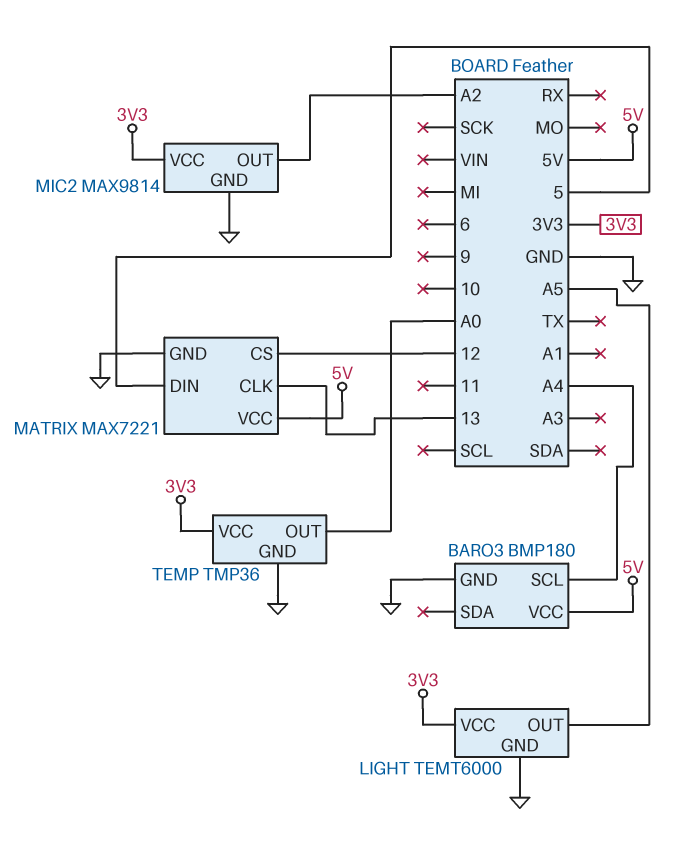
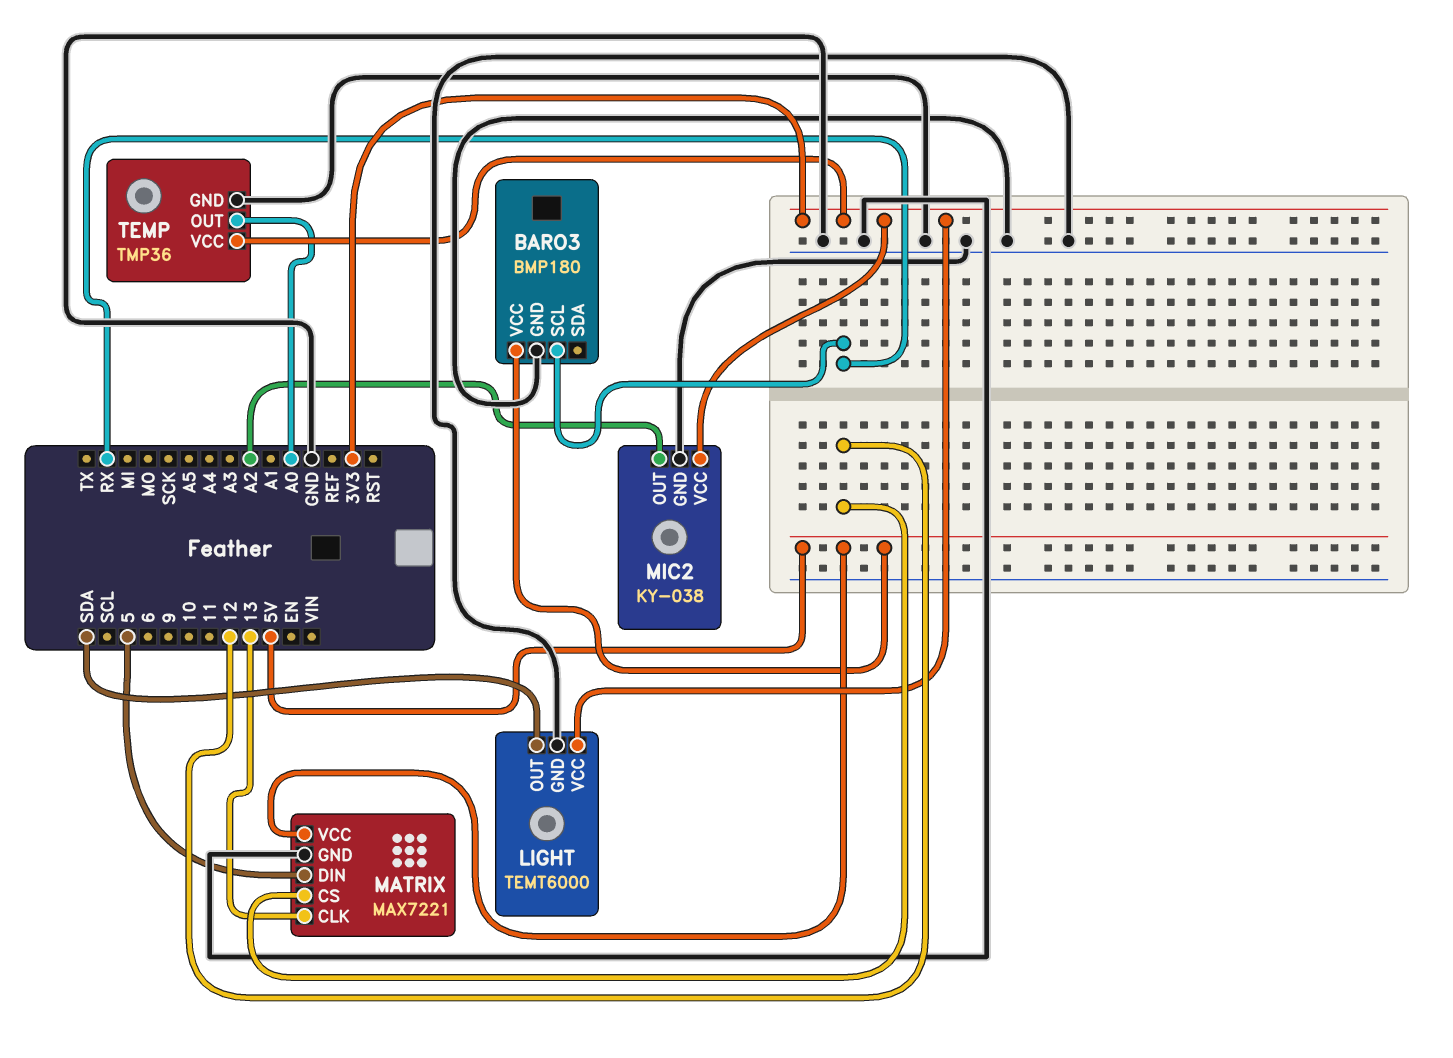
BARO3 pin SCL: A4 -> RX
LIGHT pin OUT: A5 -> SDA
MIC2: MAX9814 -> KY-038

